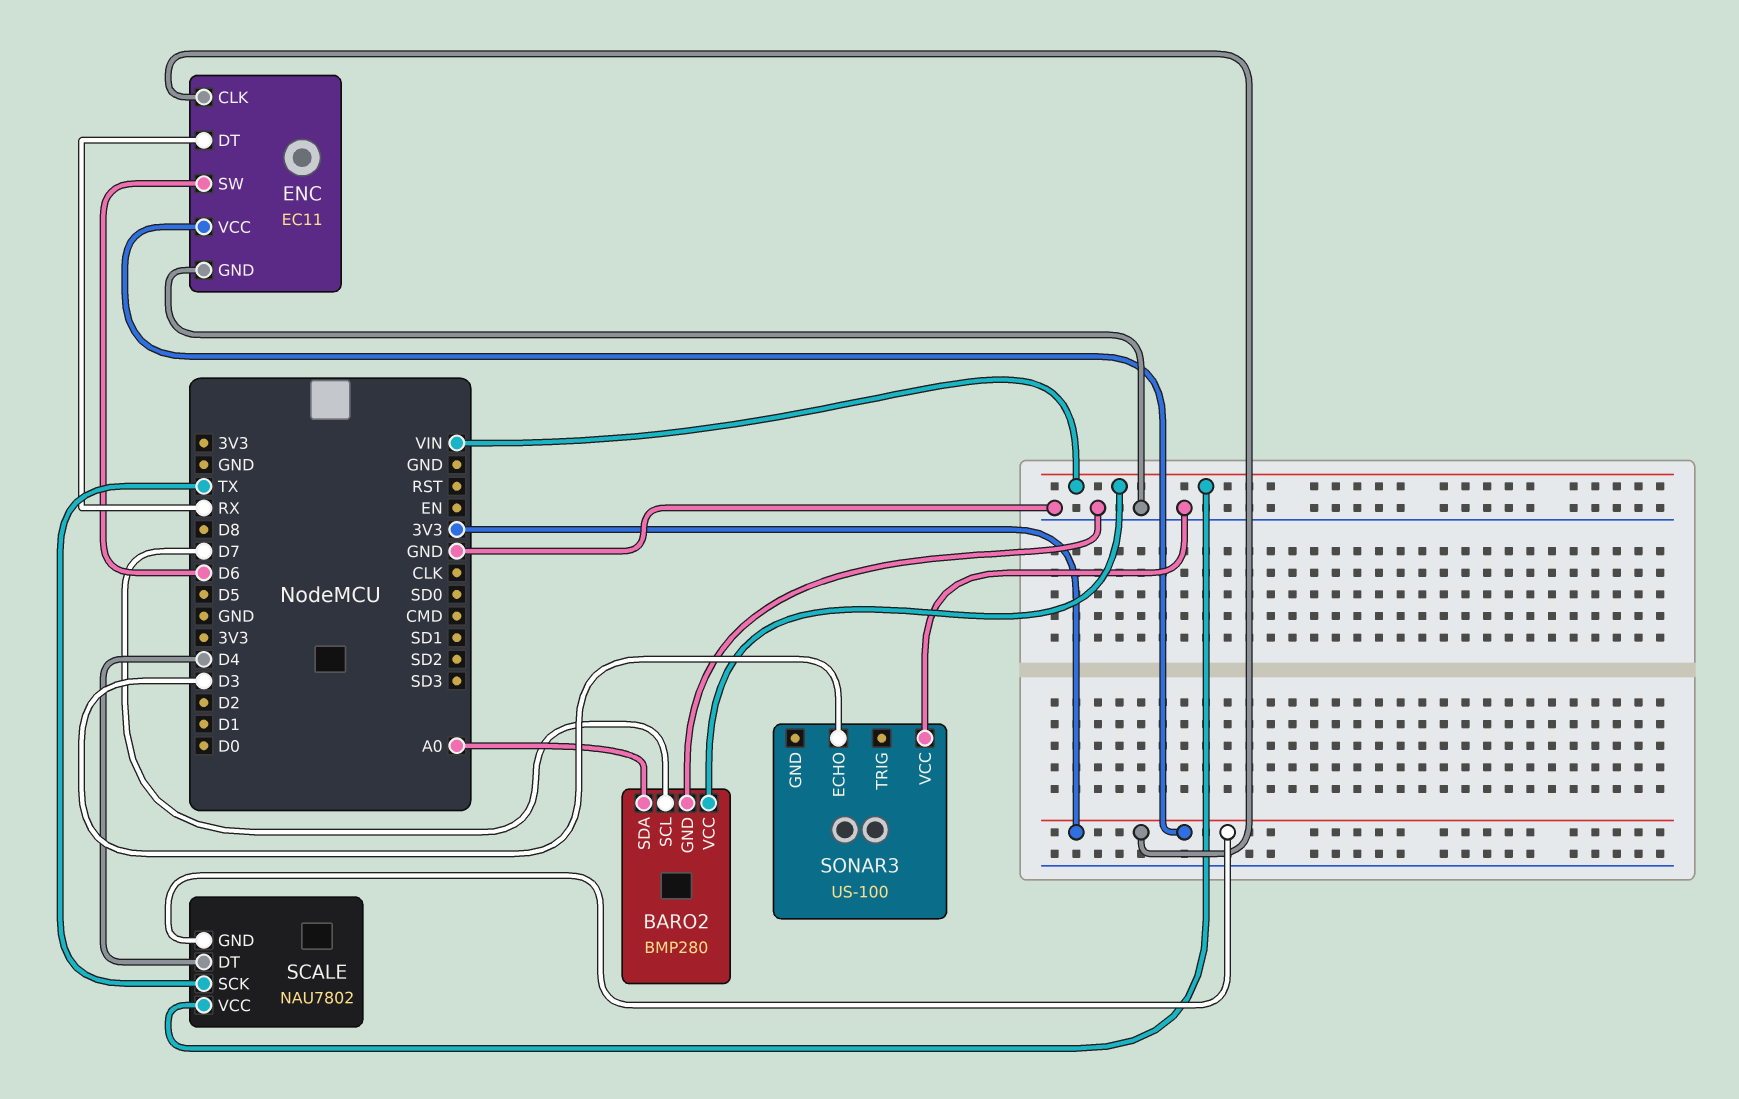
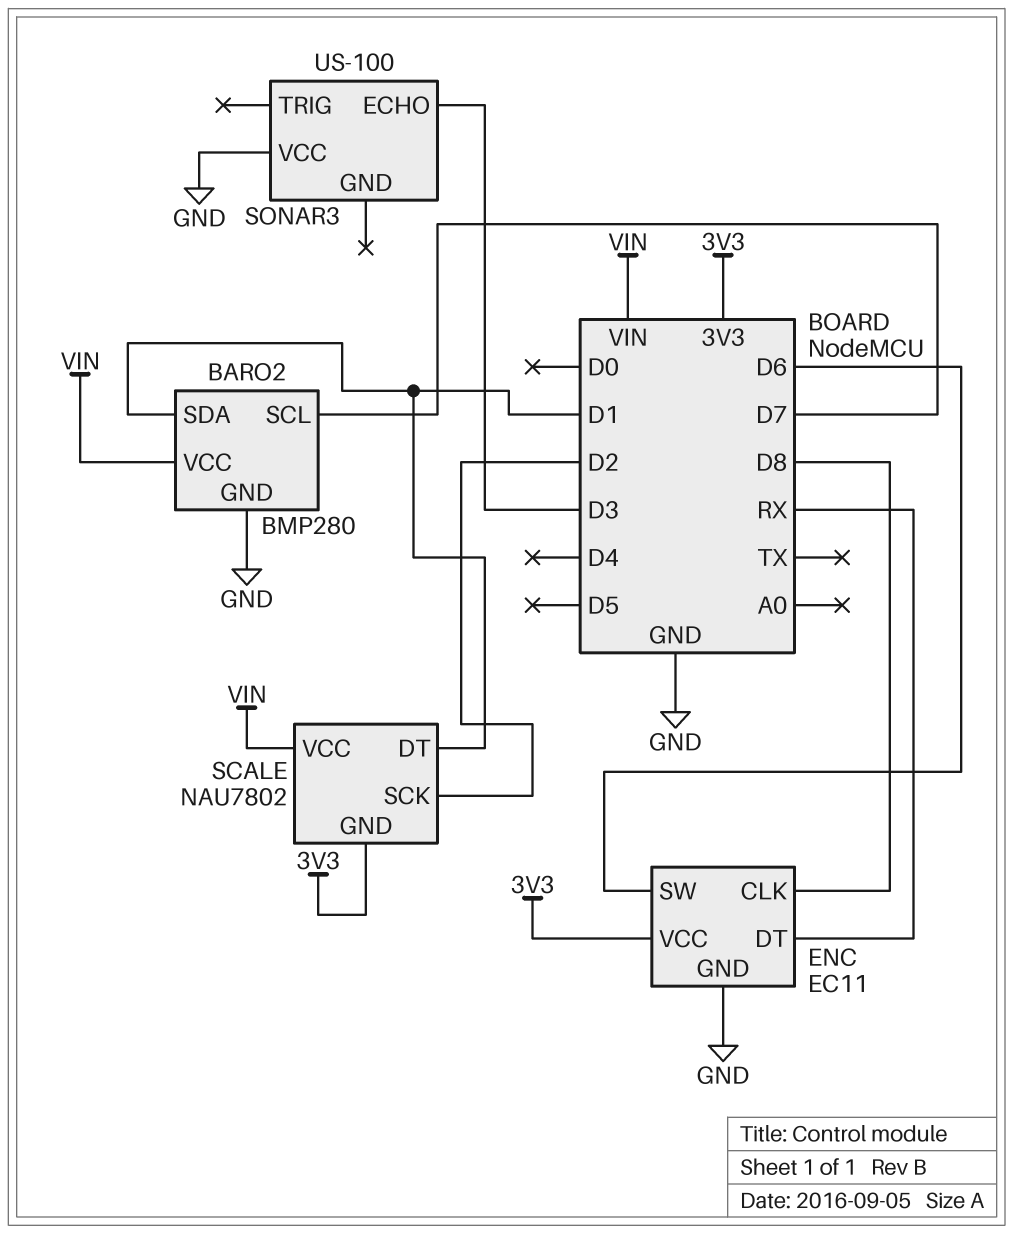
BARO2 pin SDA: A0 -> D1
ENC pin CLK: 3V3 -> D8
SCALE pin DT: D4 -> D1
SCALE pin SCK: TX -> D2

